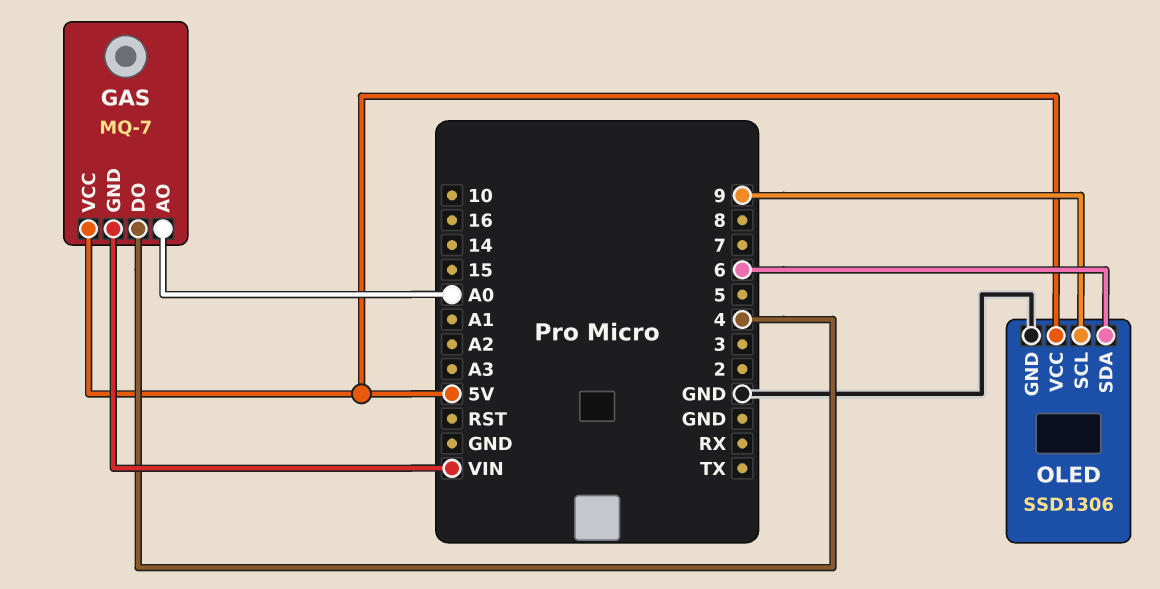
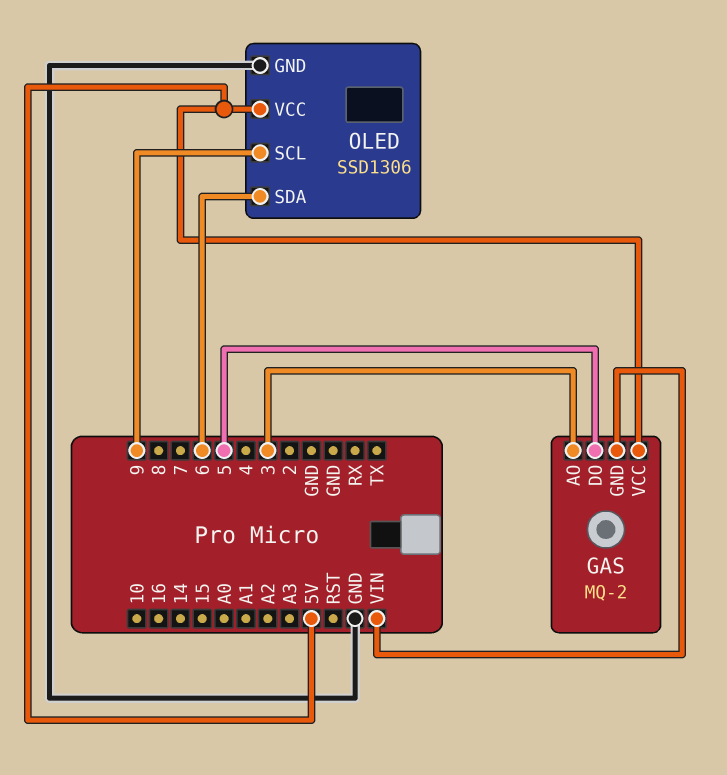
GAS: MQ-7 -> MQ-2
GAS pin AO: A0 -> 3
GAS pin DO: 4 -> 5

